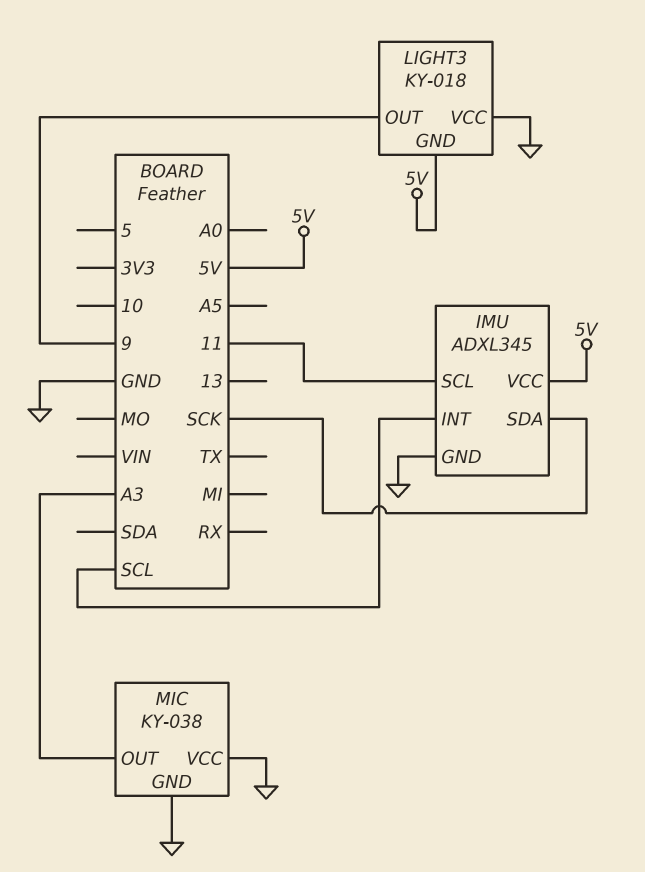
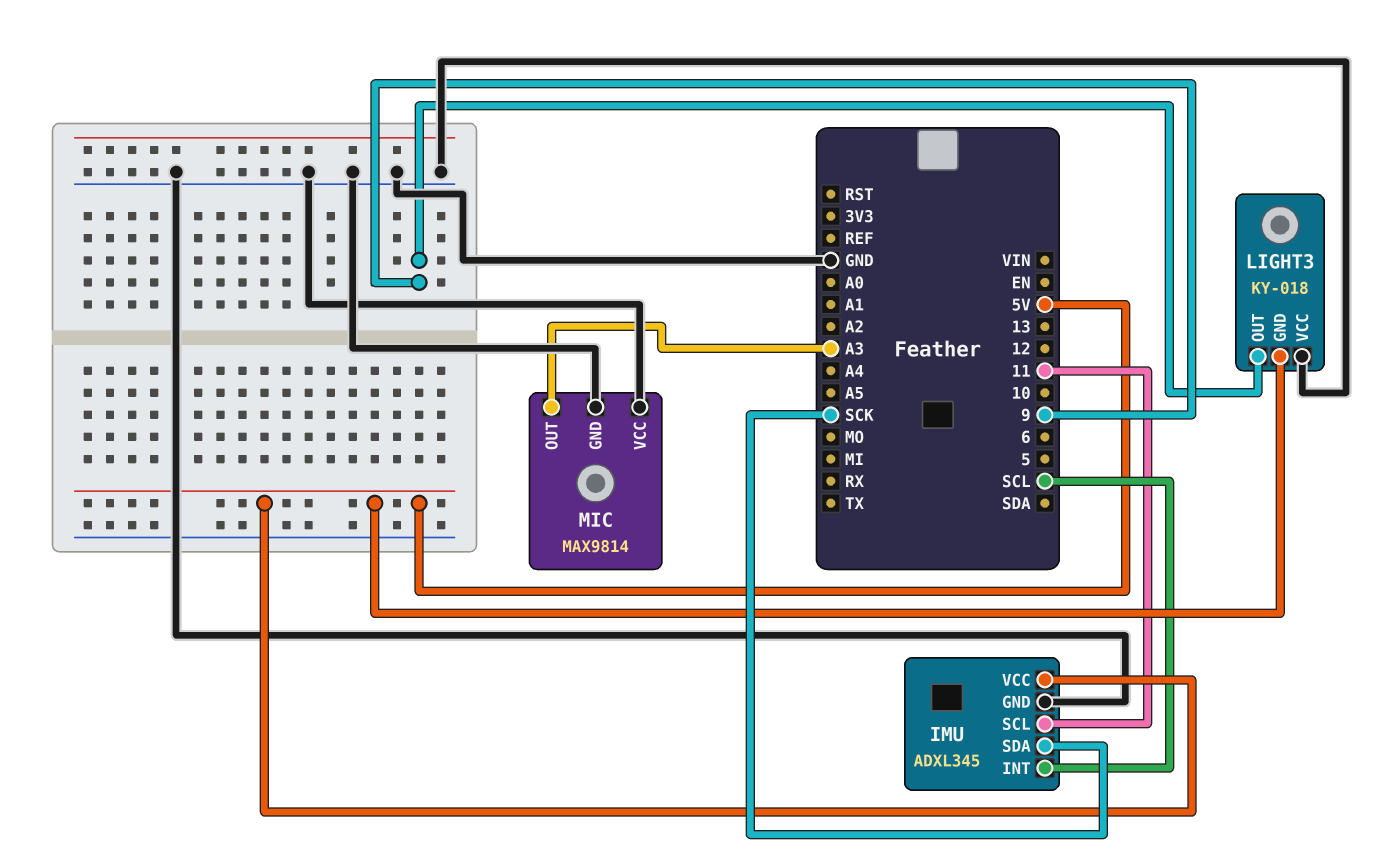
MIC: KY-038 -> MAX9814

